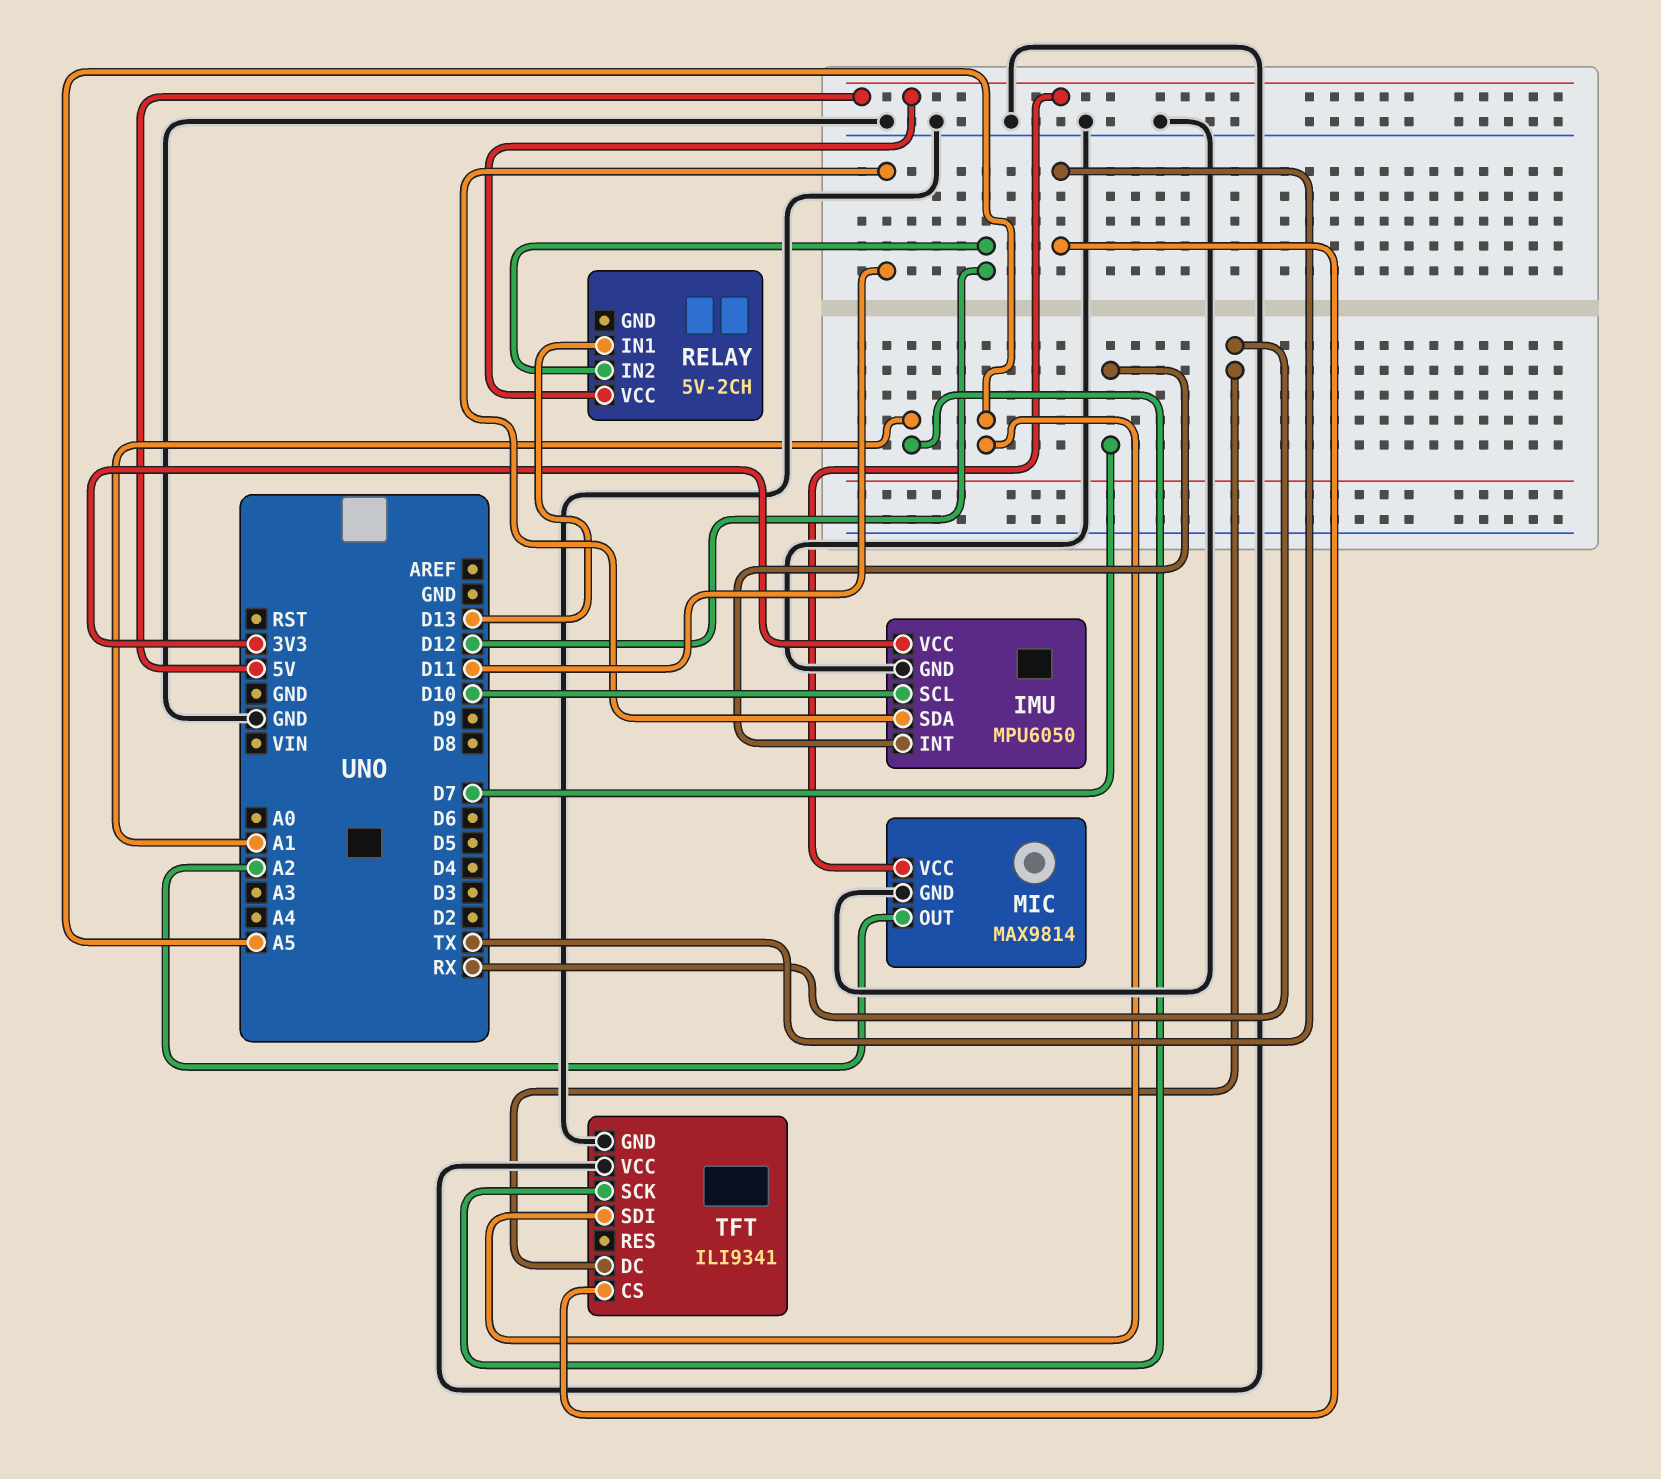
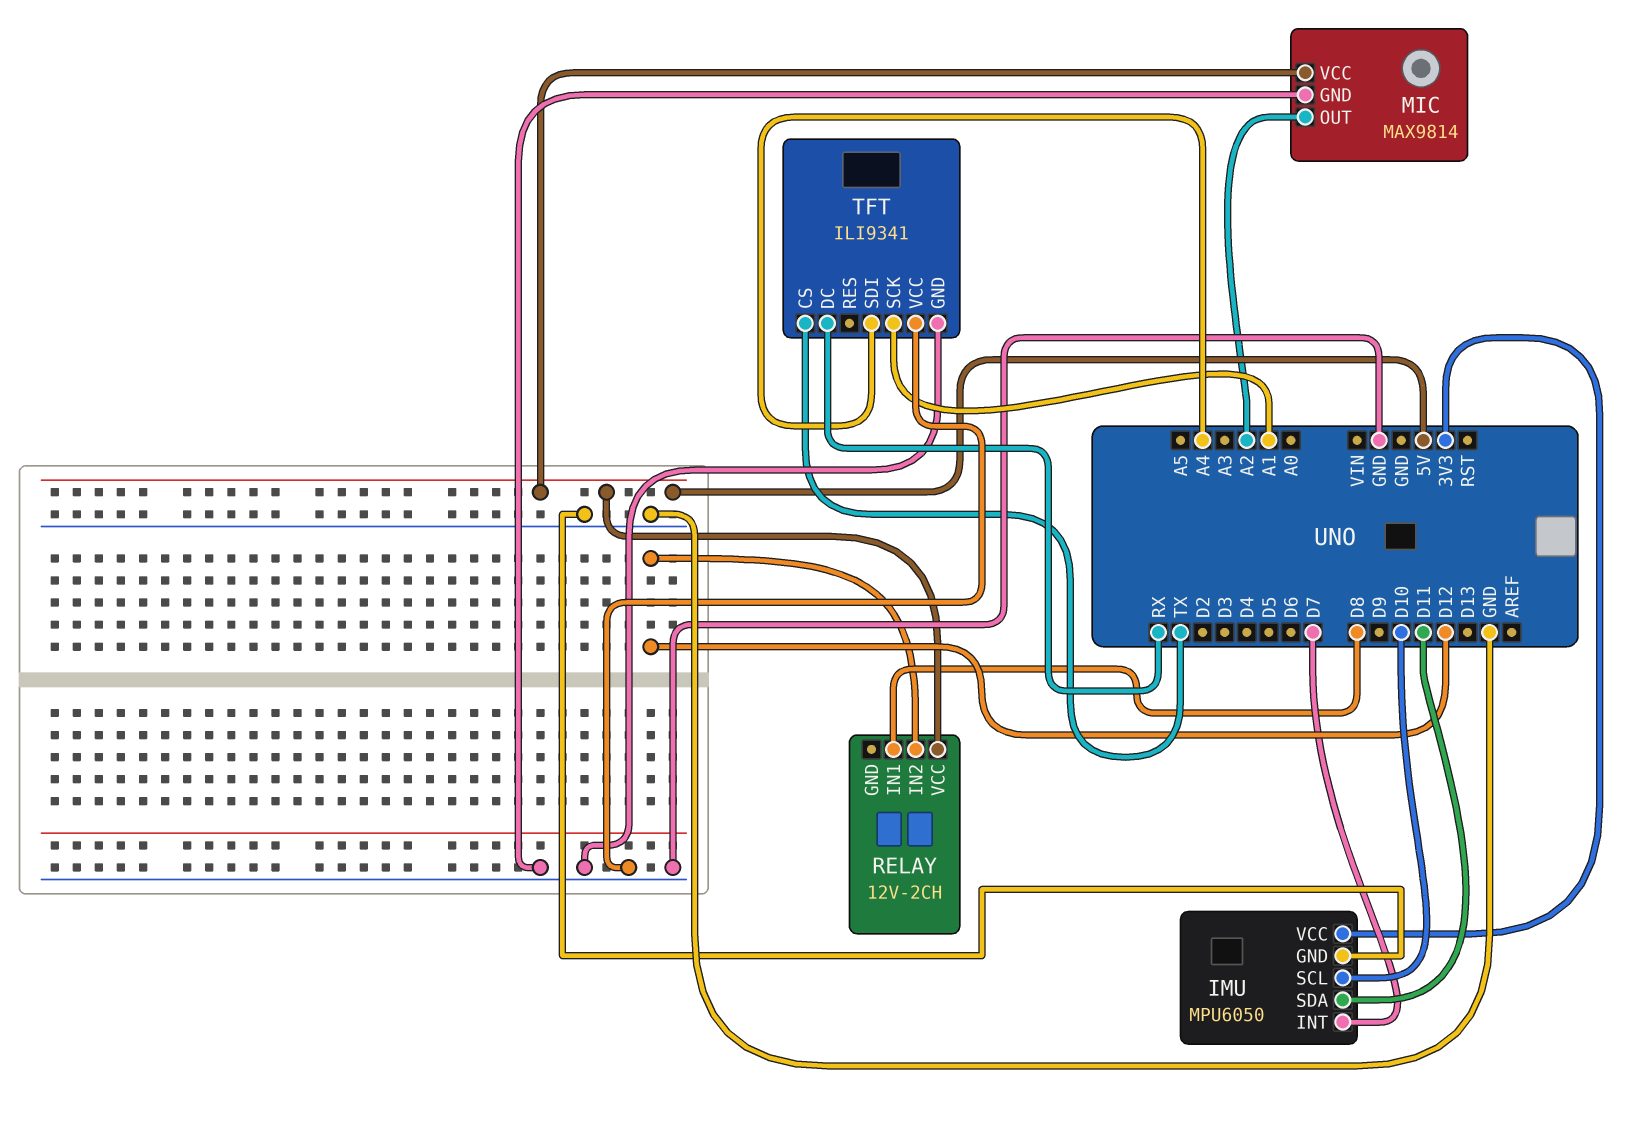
RELAY: 5V-2CH -> 12V-2CH
RELAY pin IN1: D13 -> D8
TFT pin SDI: A5 -> A4

